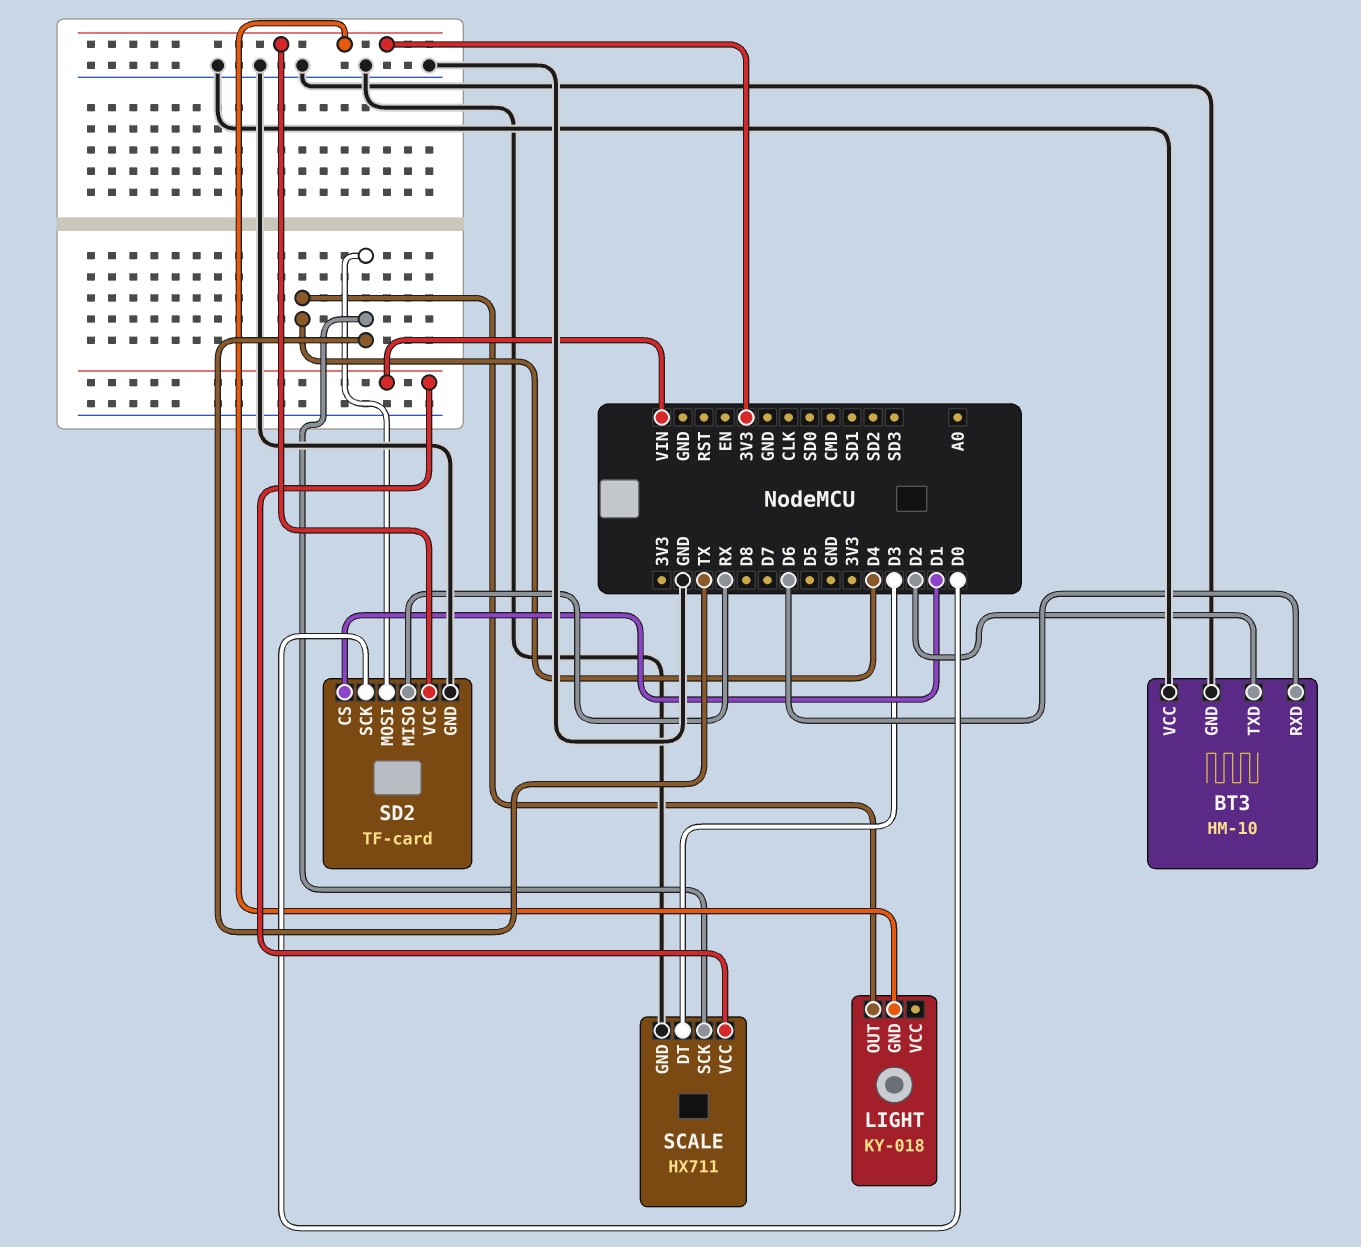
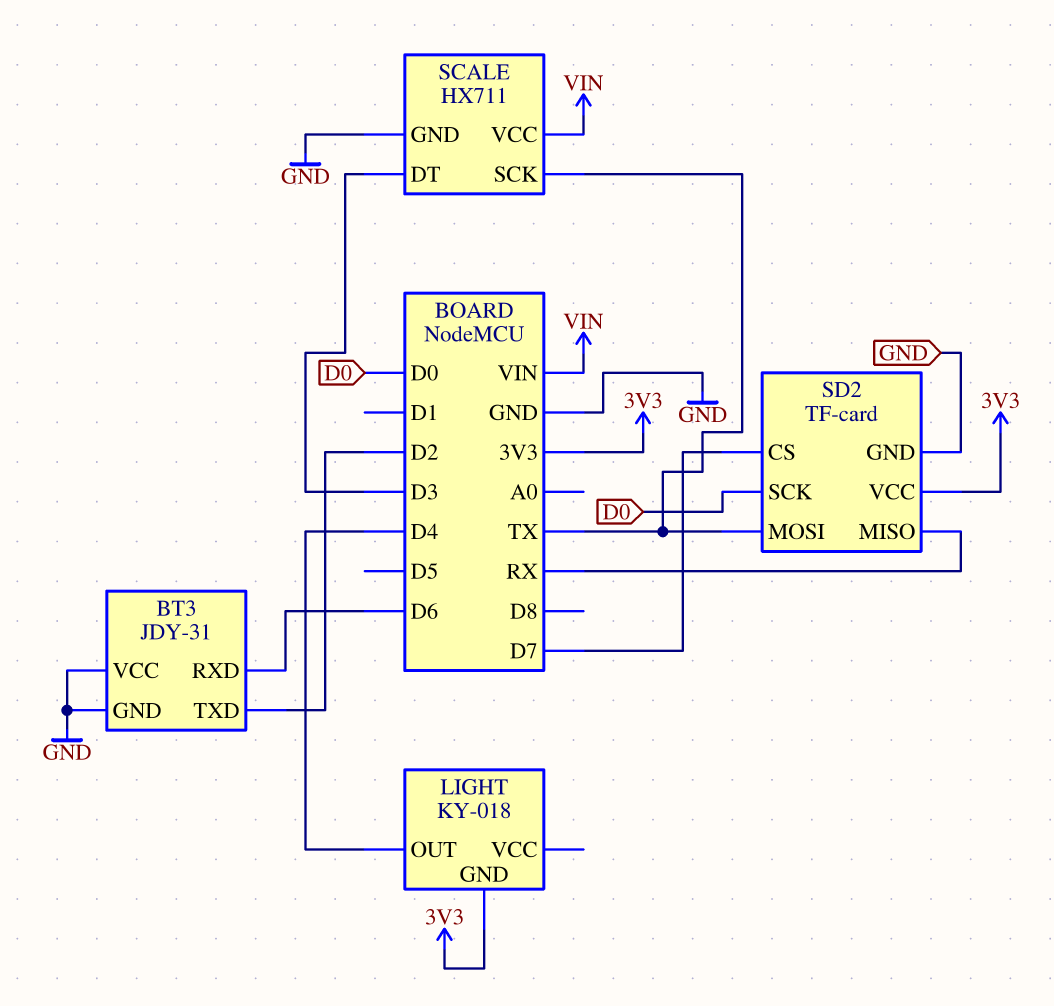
BT3: HM-10 -> JDY-31
SD2 pin CS: D1 -> D7

